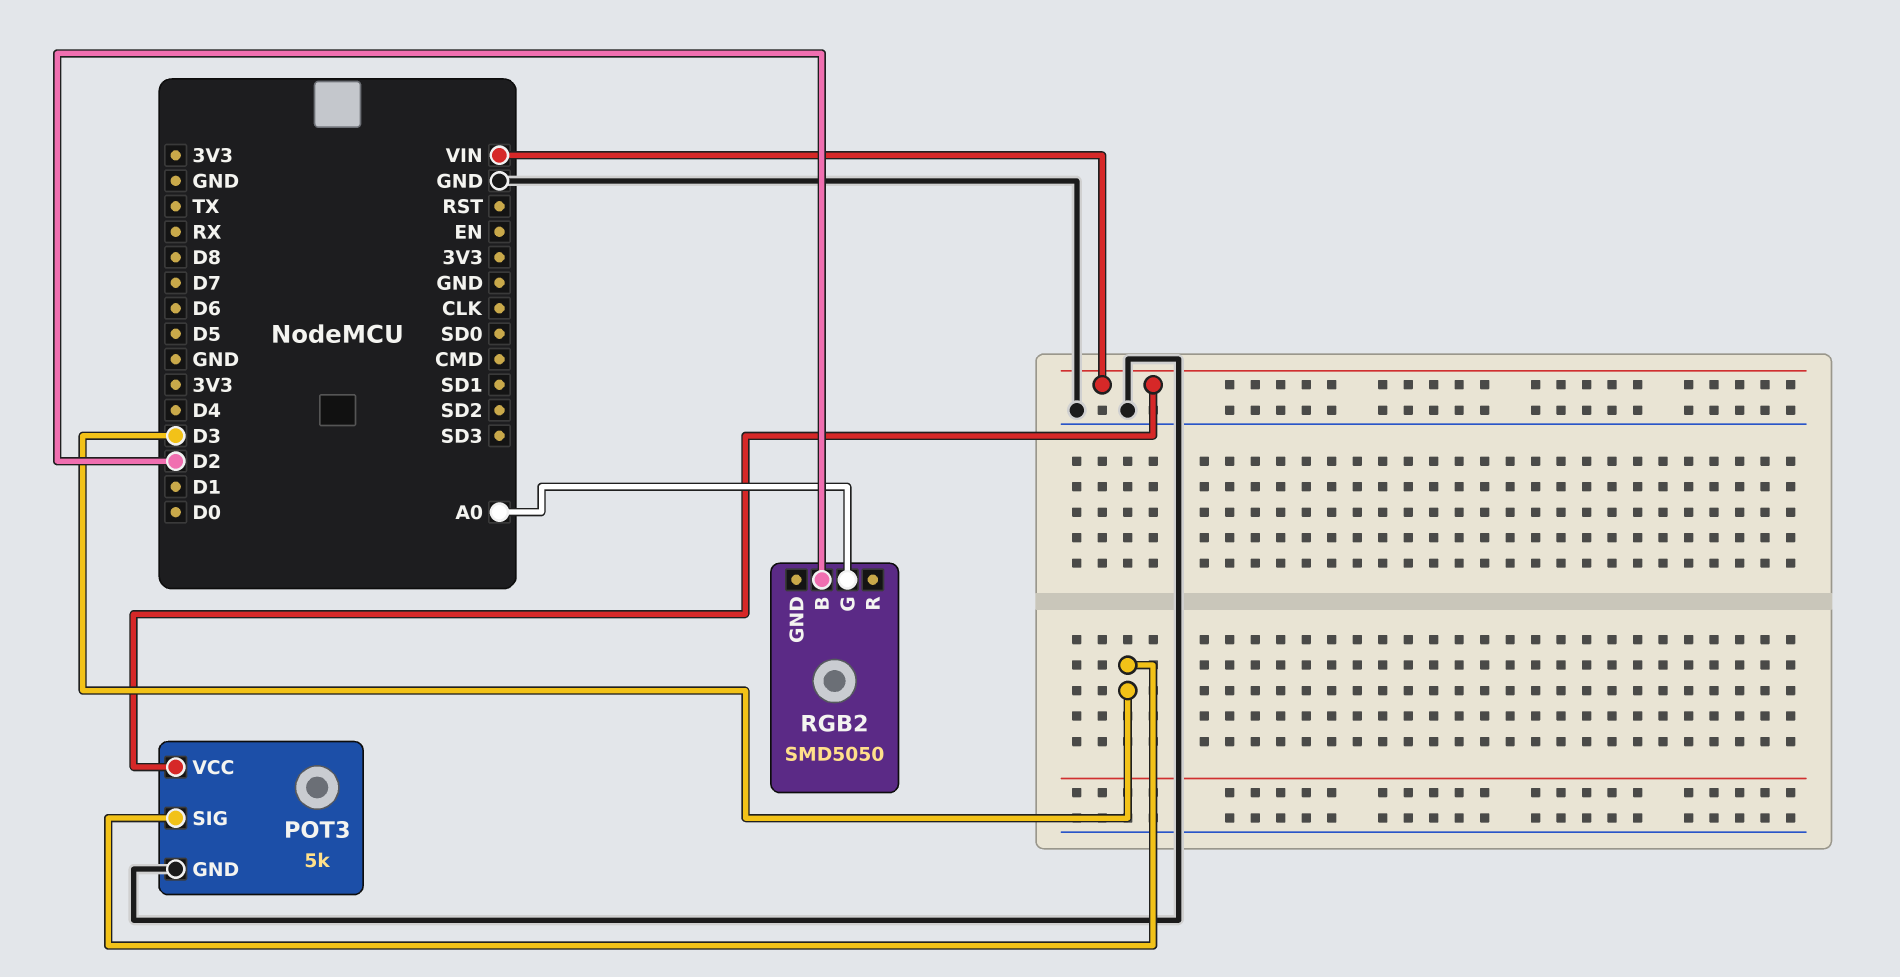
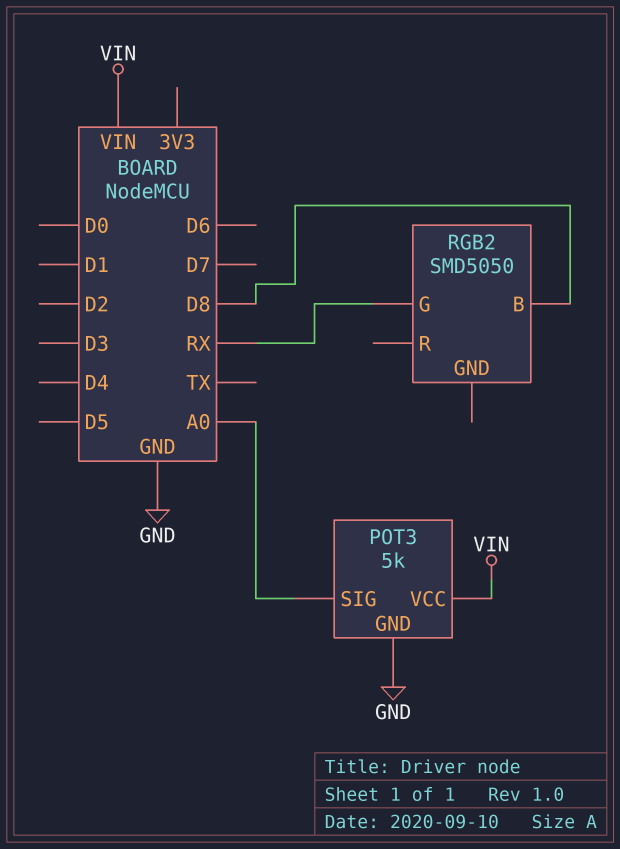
POT3 pin SIG: D3 -> A0
RGB2 pin B: D2 -> D8
RGB2 pin G: A0 -> RX

